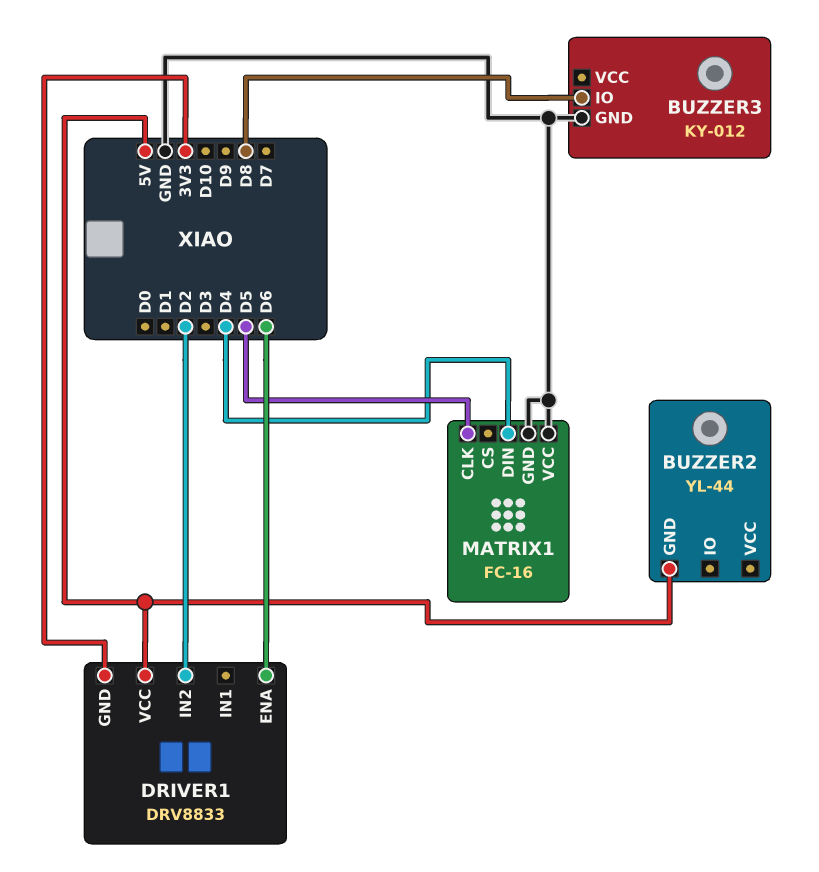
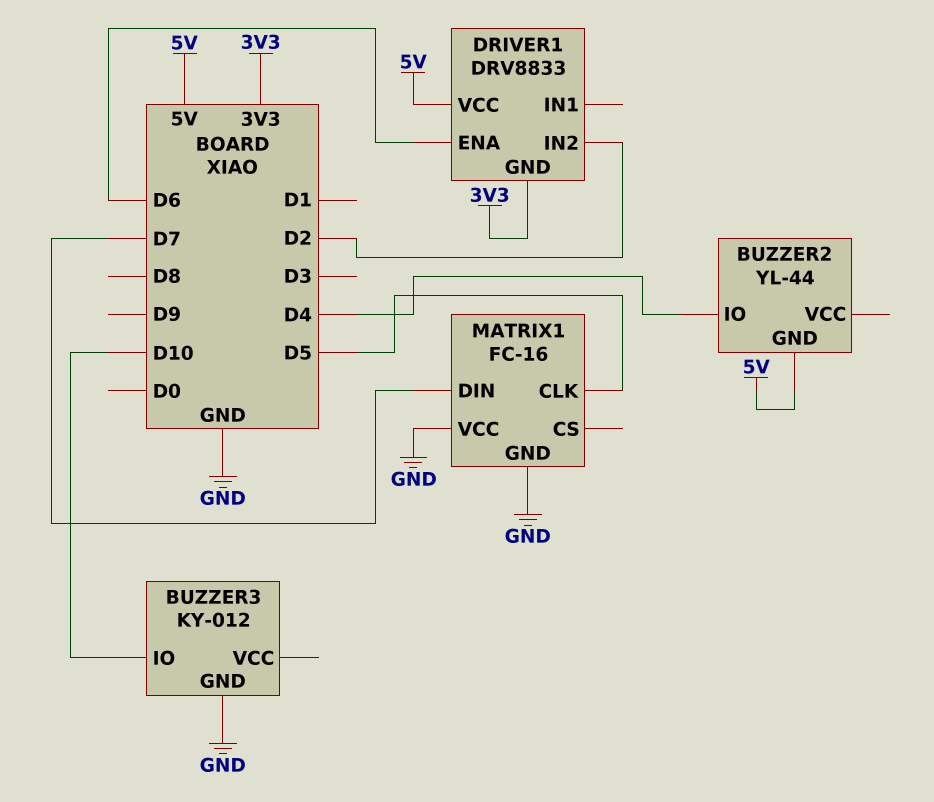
BUZZER2 pin IO: none -> D4
BUZZER3 pin IO: D8 -> D10
MATRIX1 pin DIN: D4 -> D7

